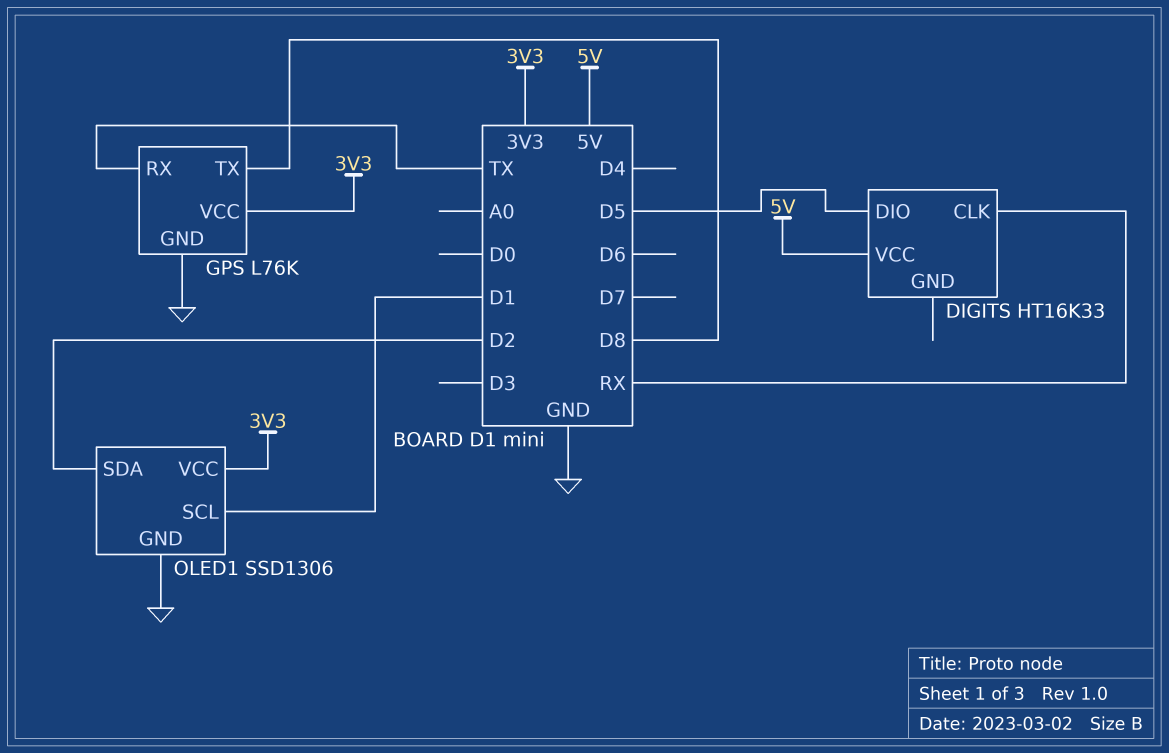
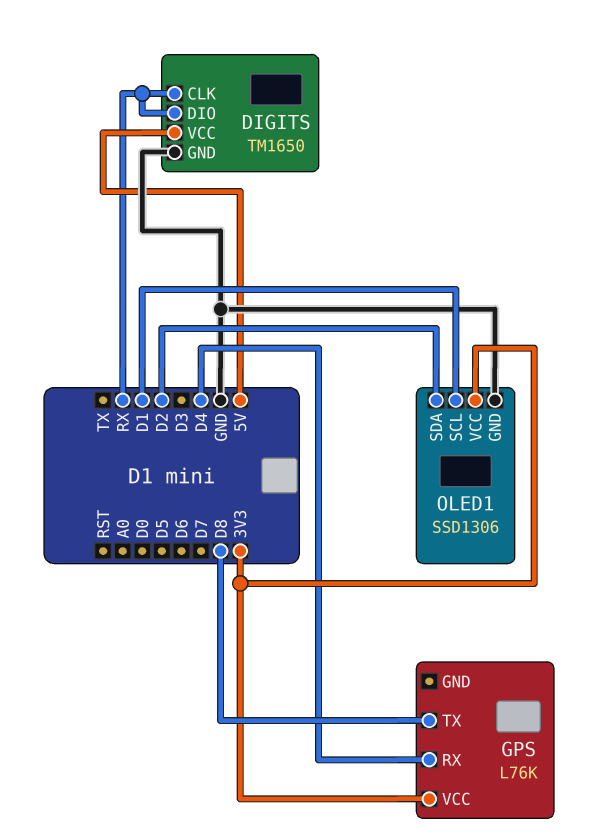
DIGITS: HT16K33 -> TM1650
DIGITS pin DIO: D5 -> RX
DIGITS pin GND: none -> GND
GPS pin GND: GND -> none
GPS pin RX: TX -> D4

